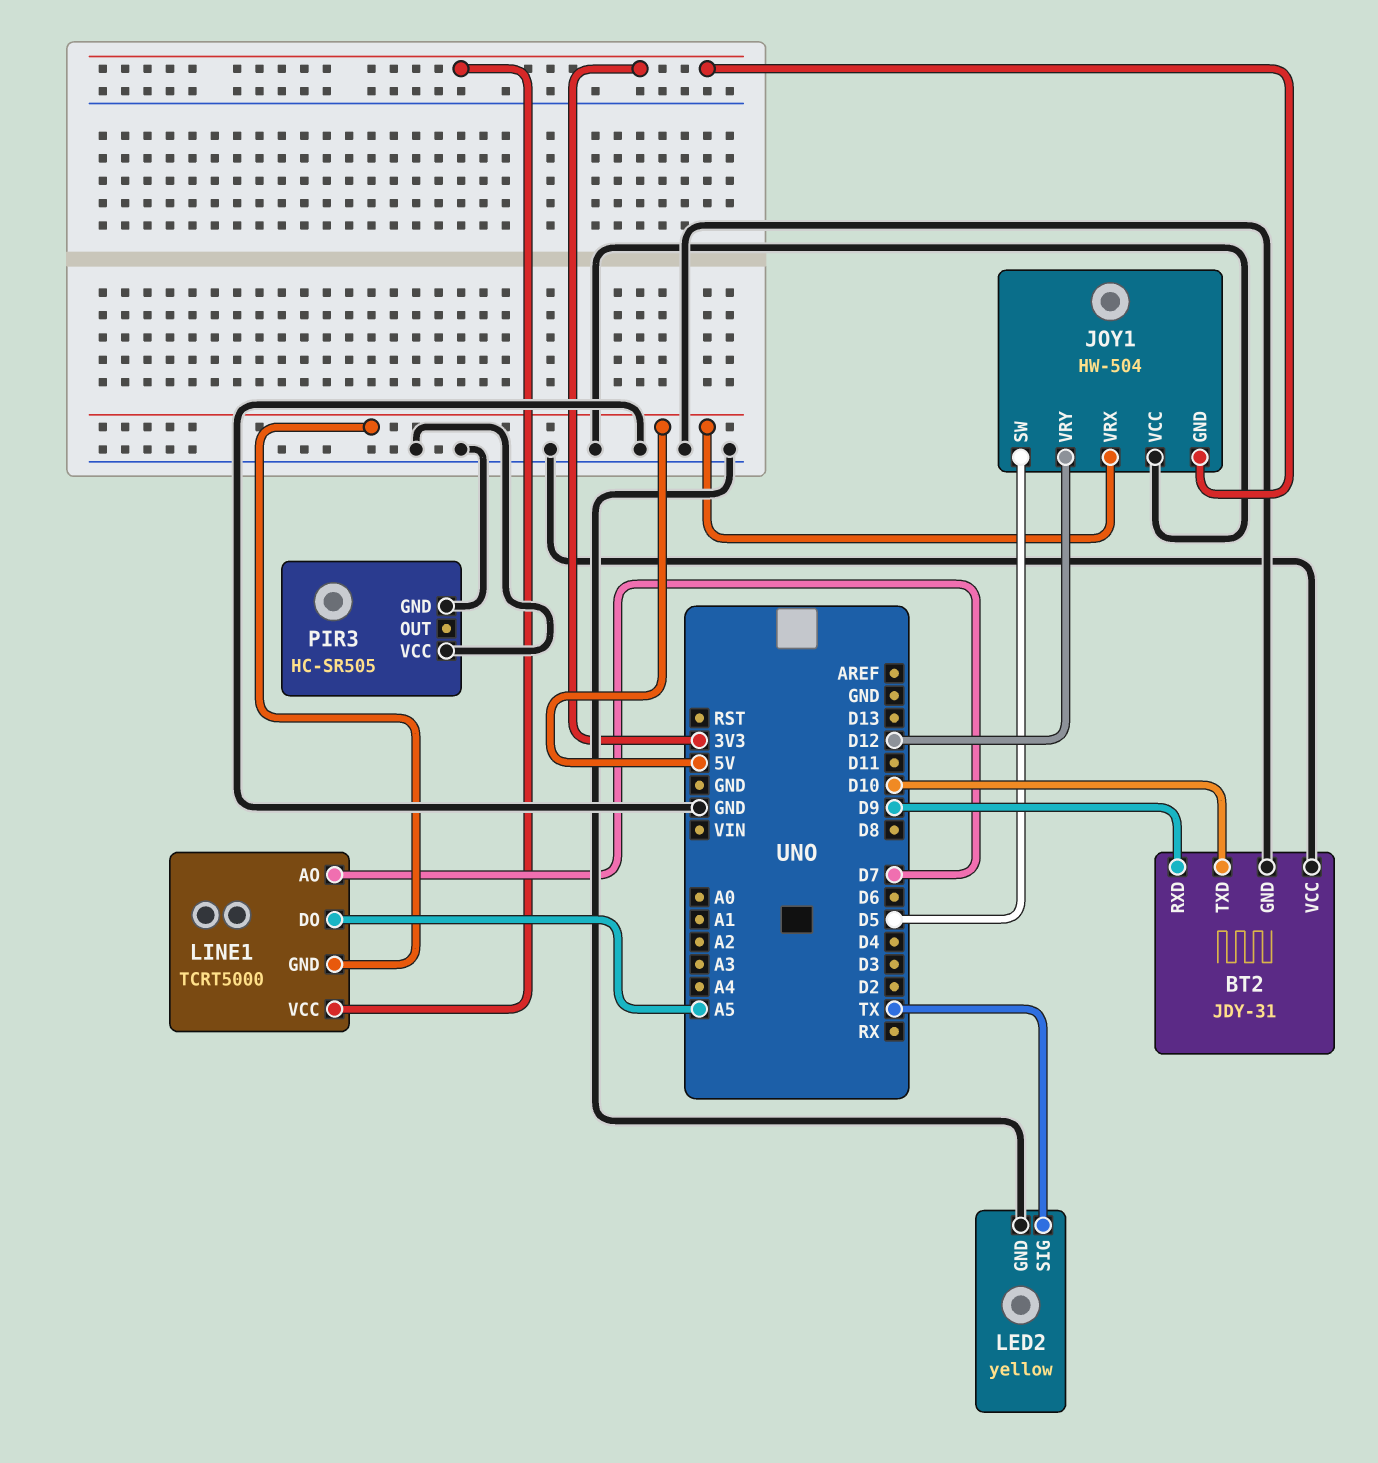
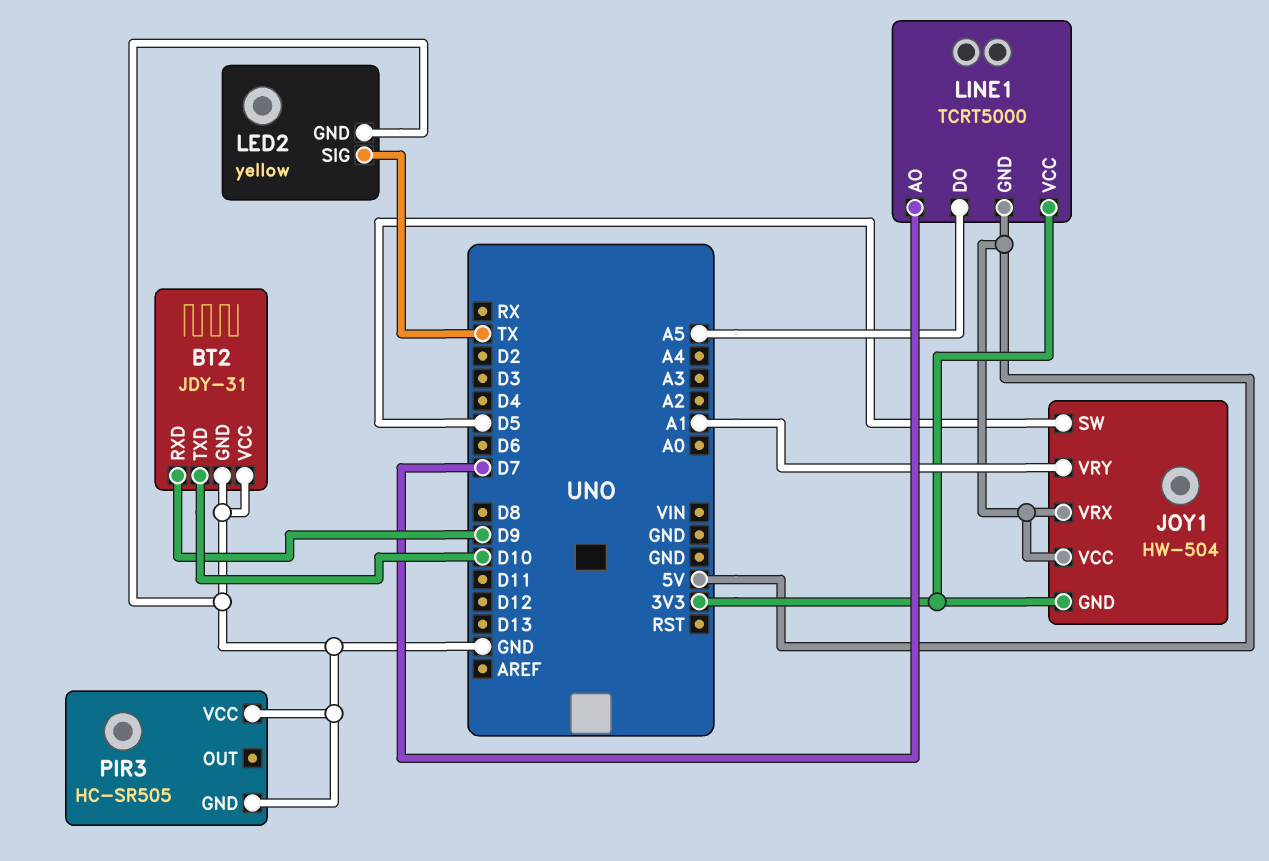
JOY1 pin VCC: GND -> 5V
JOY1 pin VRY: D12 -> A1

